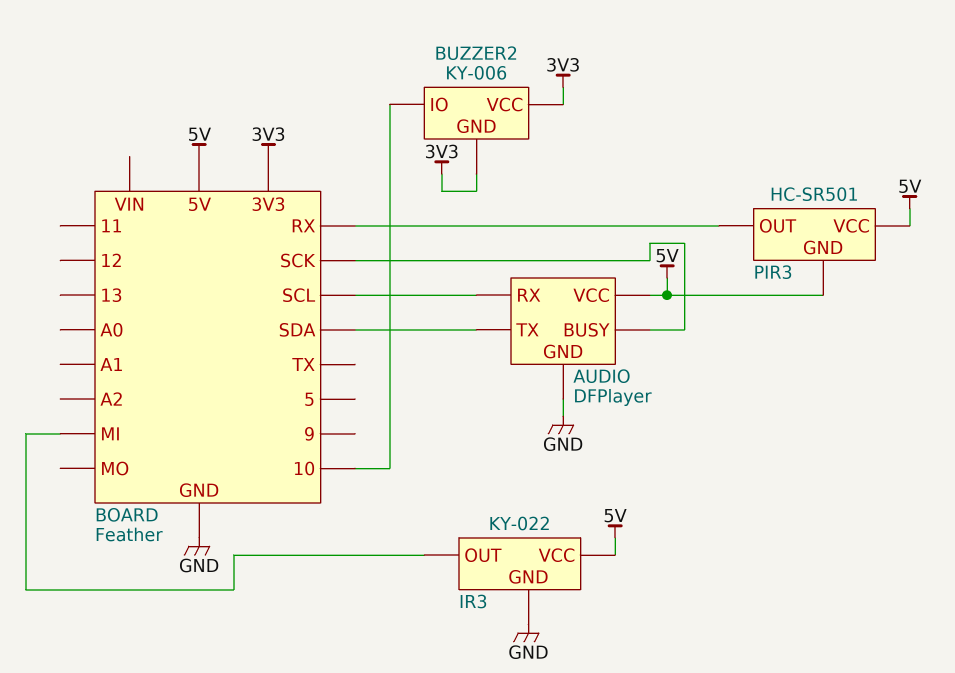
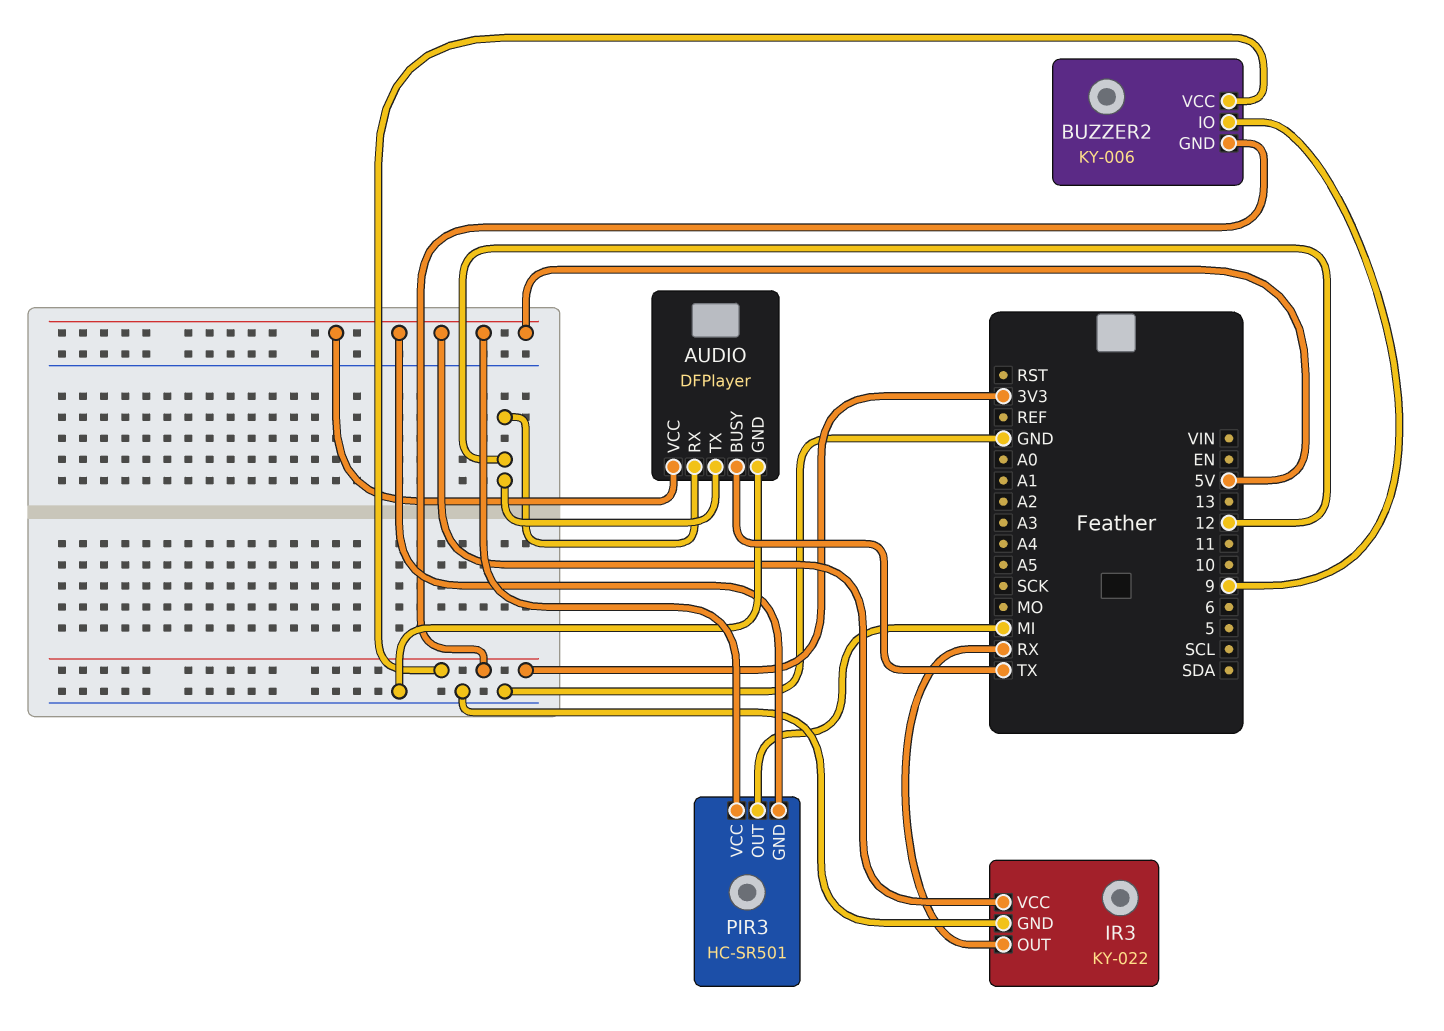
AUDIO pin BUSY: SCK -> TX
AUDIO pin RX: SCL -> 12
AUDIO pin TX: SDA -> 12
BUZZER2 pin IO: 10 -> 9
IR3 pin OUT: MI -> RX
PIR3 pin OUT: RX -> MI

